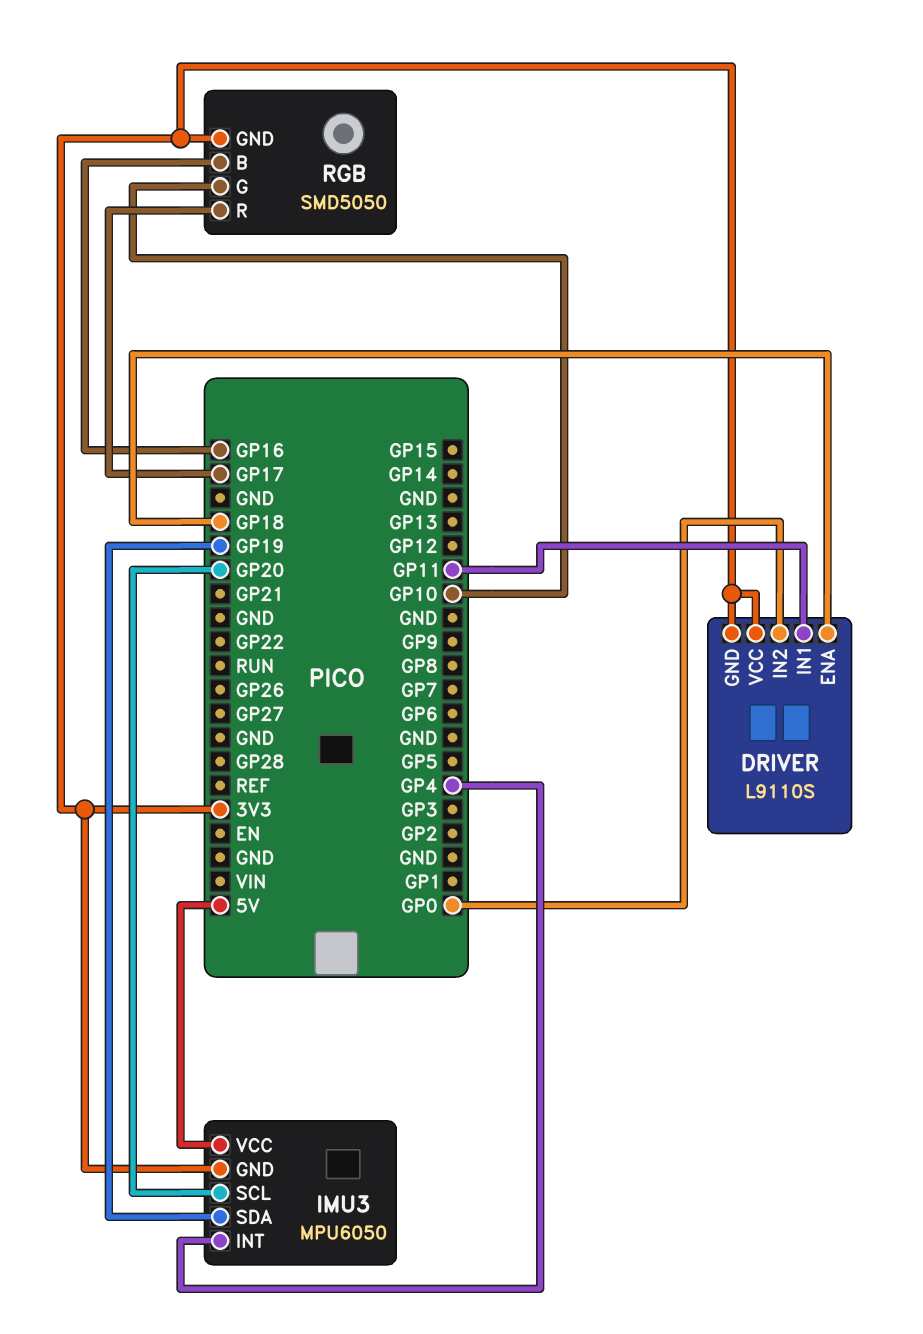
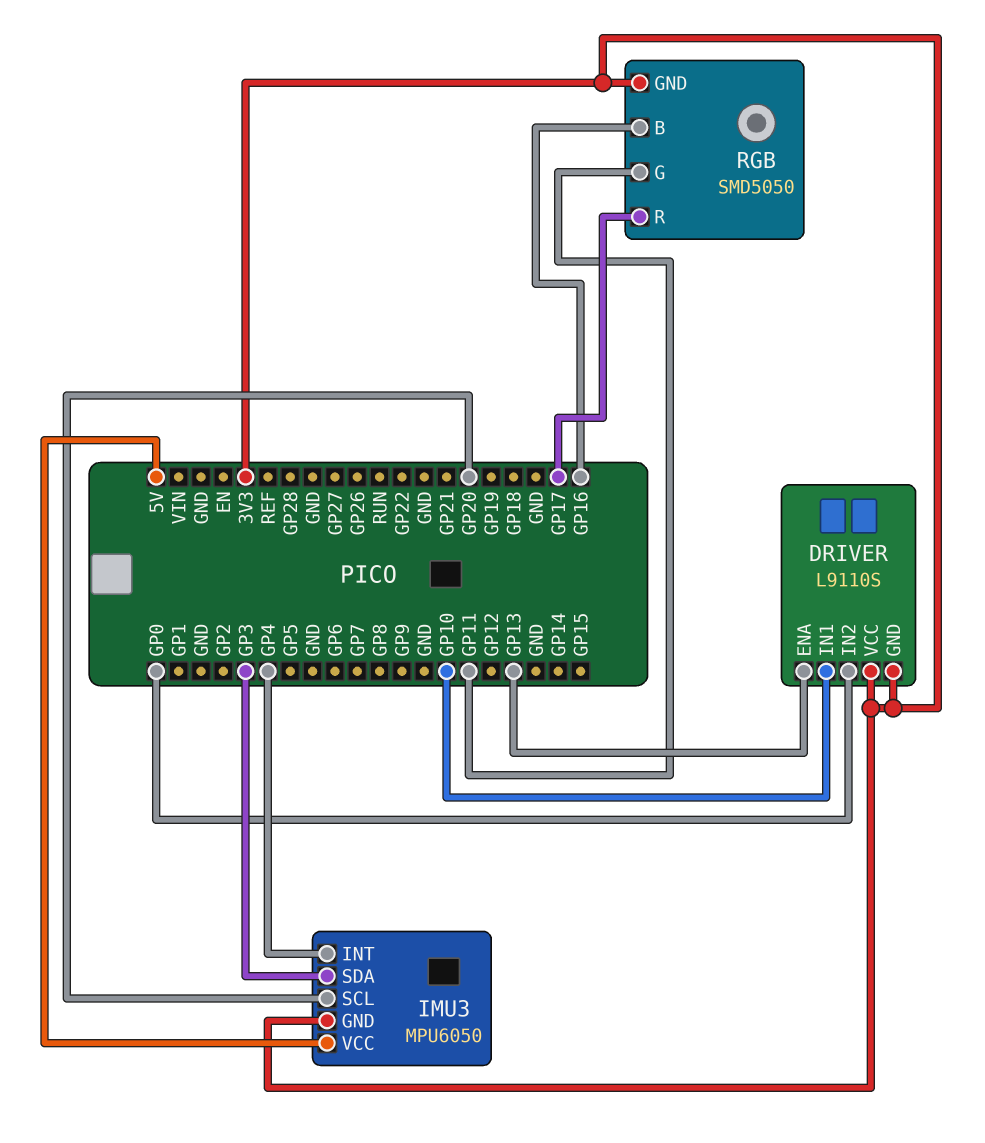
DRIVER pin ENA: GP18 -> GP13
DRIVER pin IN1: GP11 -> GP10
IMU3 pin SDA: GP19 -> GP3
RGB pin G: GP10 -> GP11

